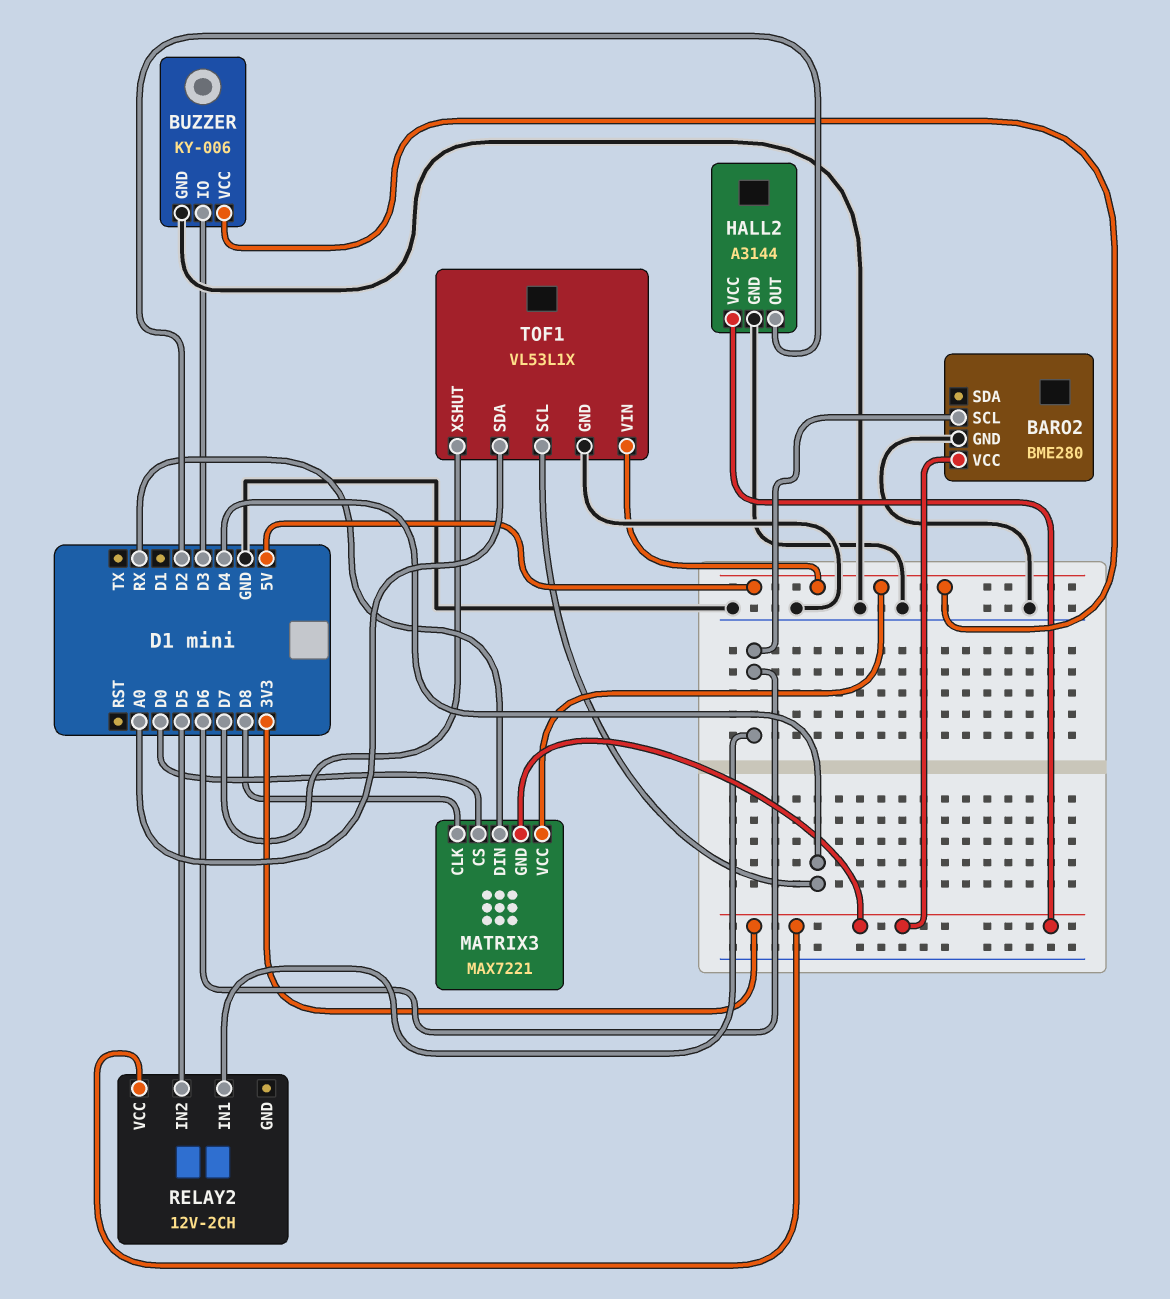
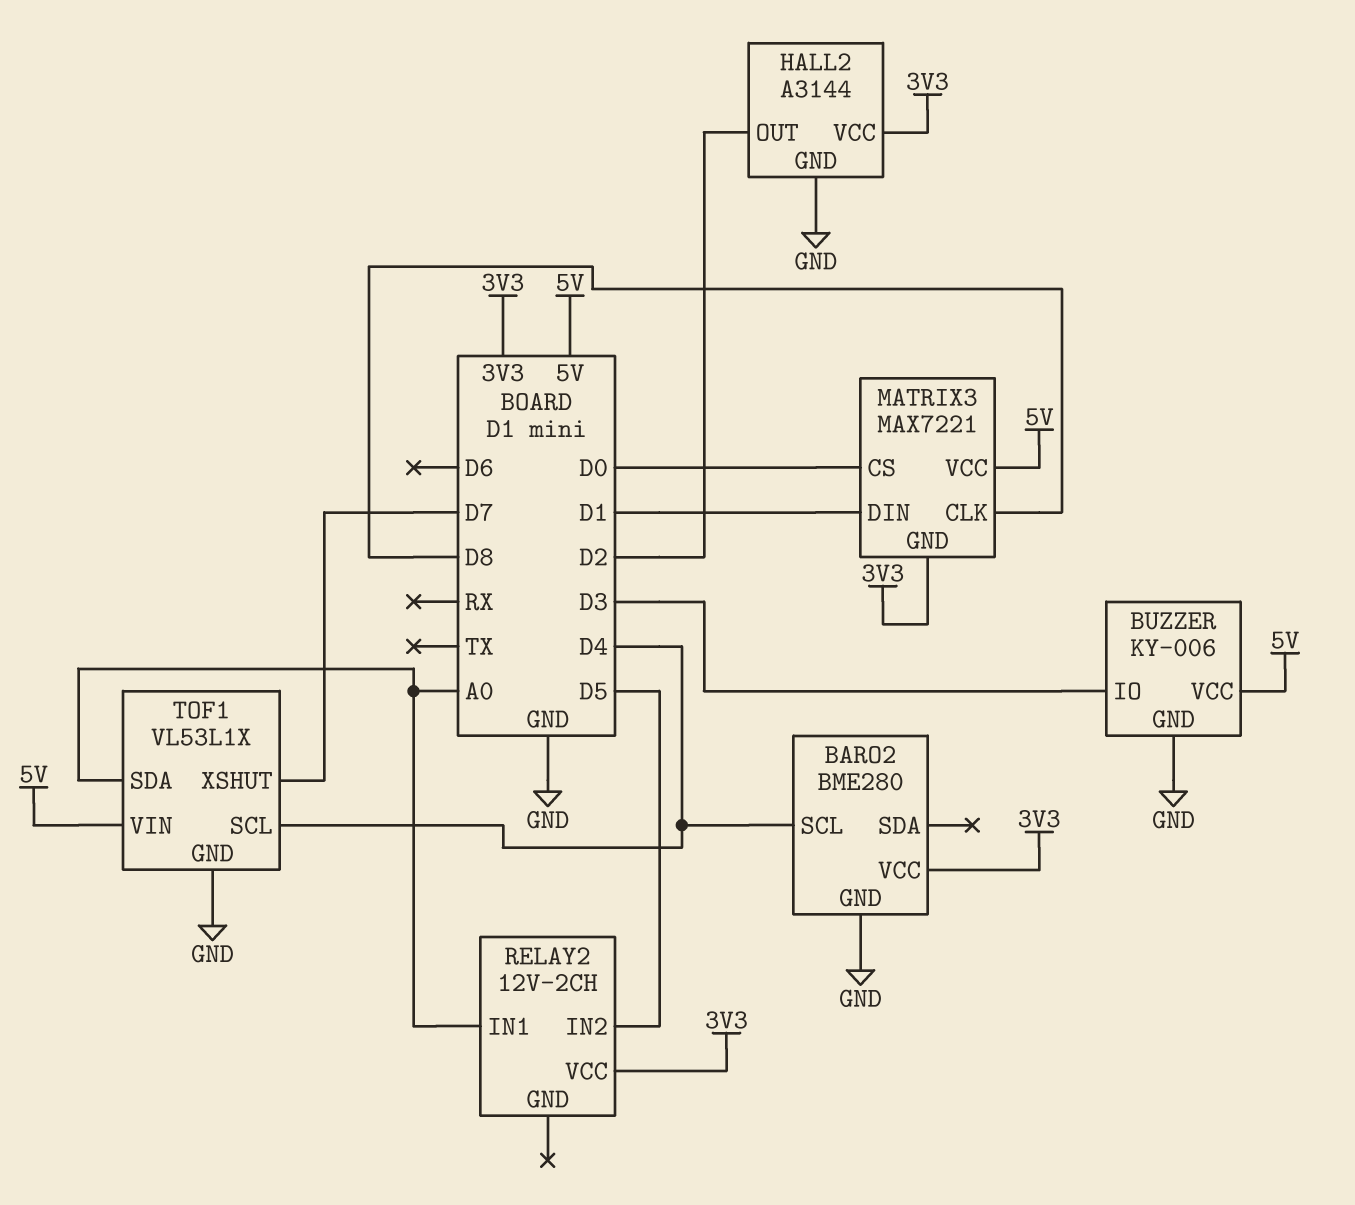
BARO2 pin SCL: D6 -> D4
MATRIX3 pin DIN: RX -> D1
RELAY2 pin IN1: D6 -> A0

